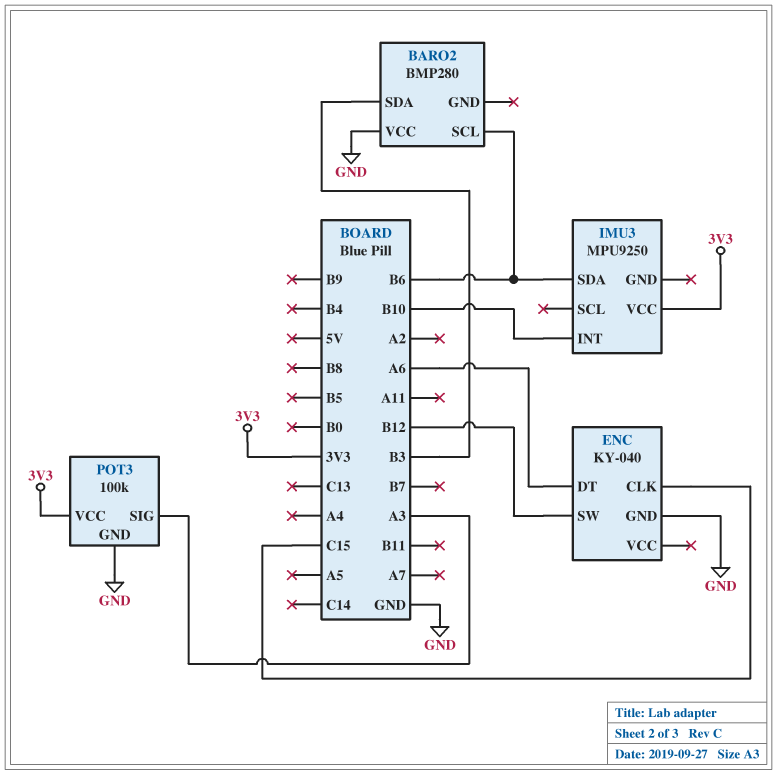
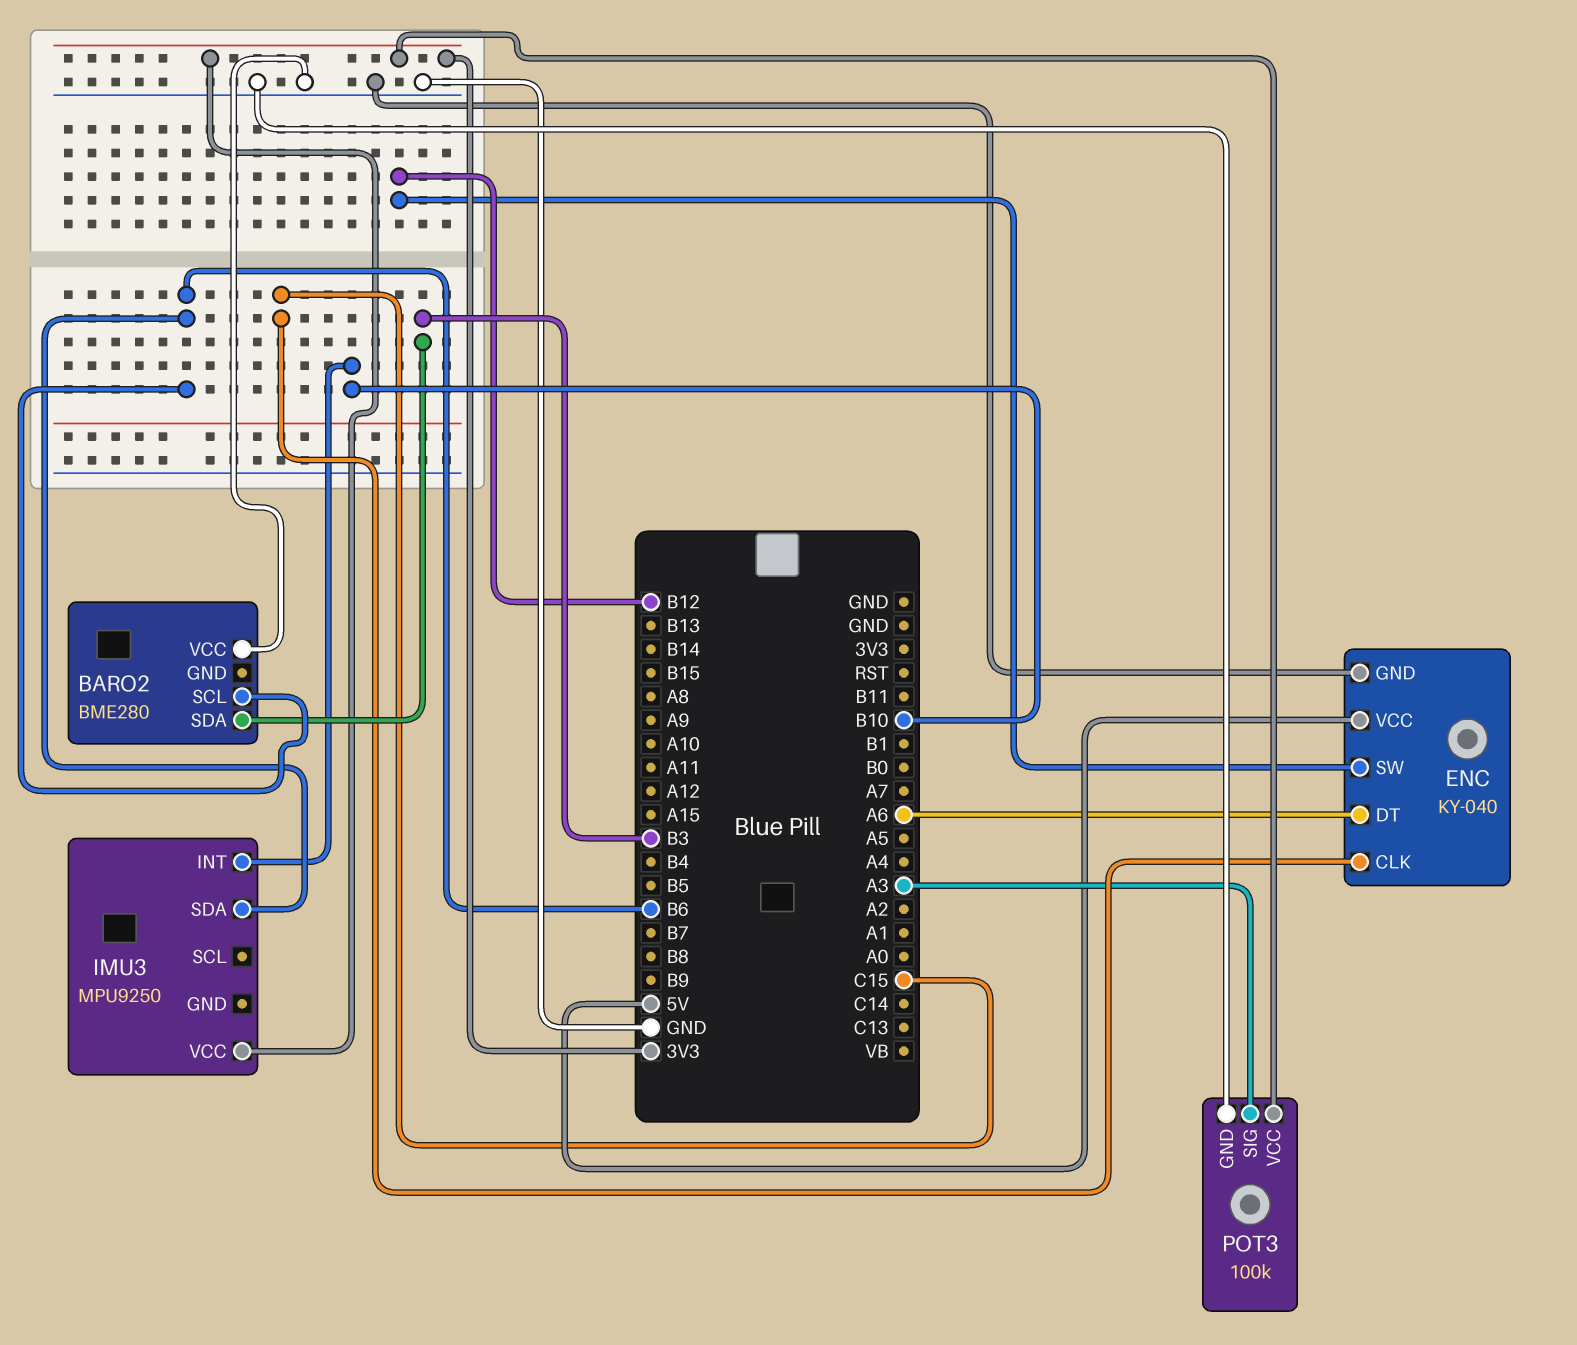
BARO2: BMP280 -> BME280
ENC pin VCC: none -> 5V

